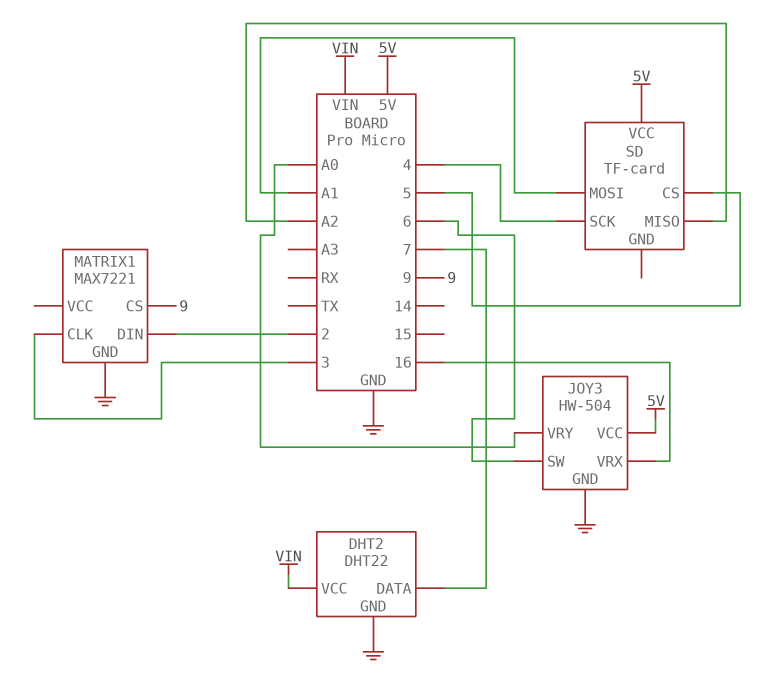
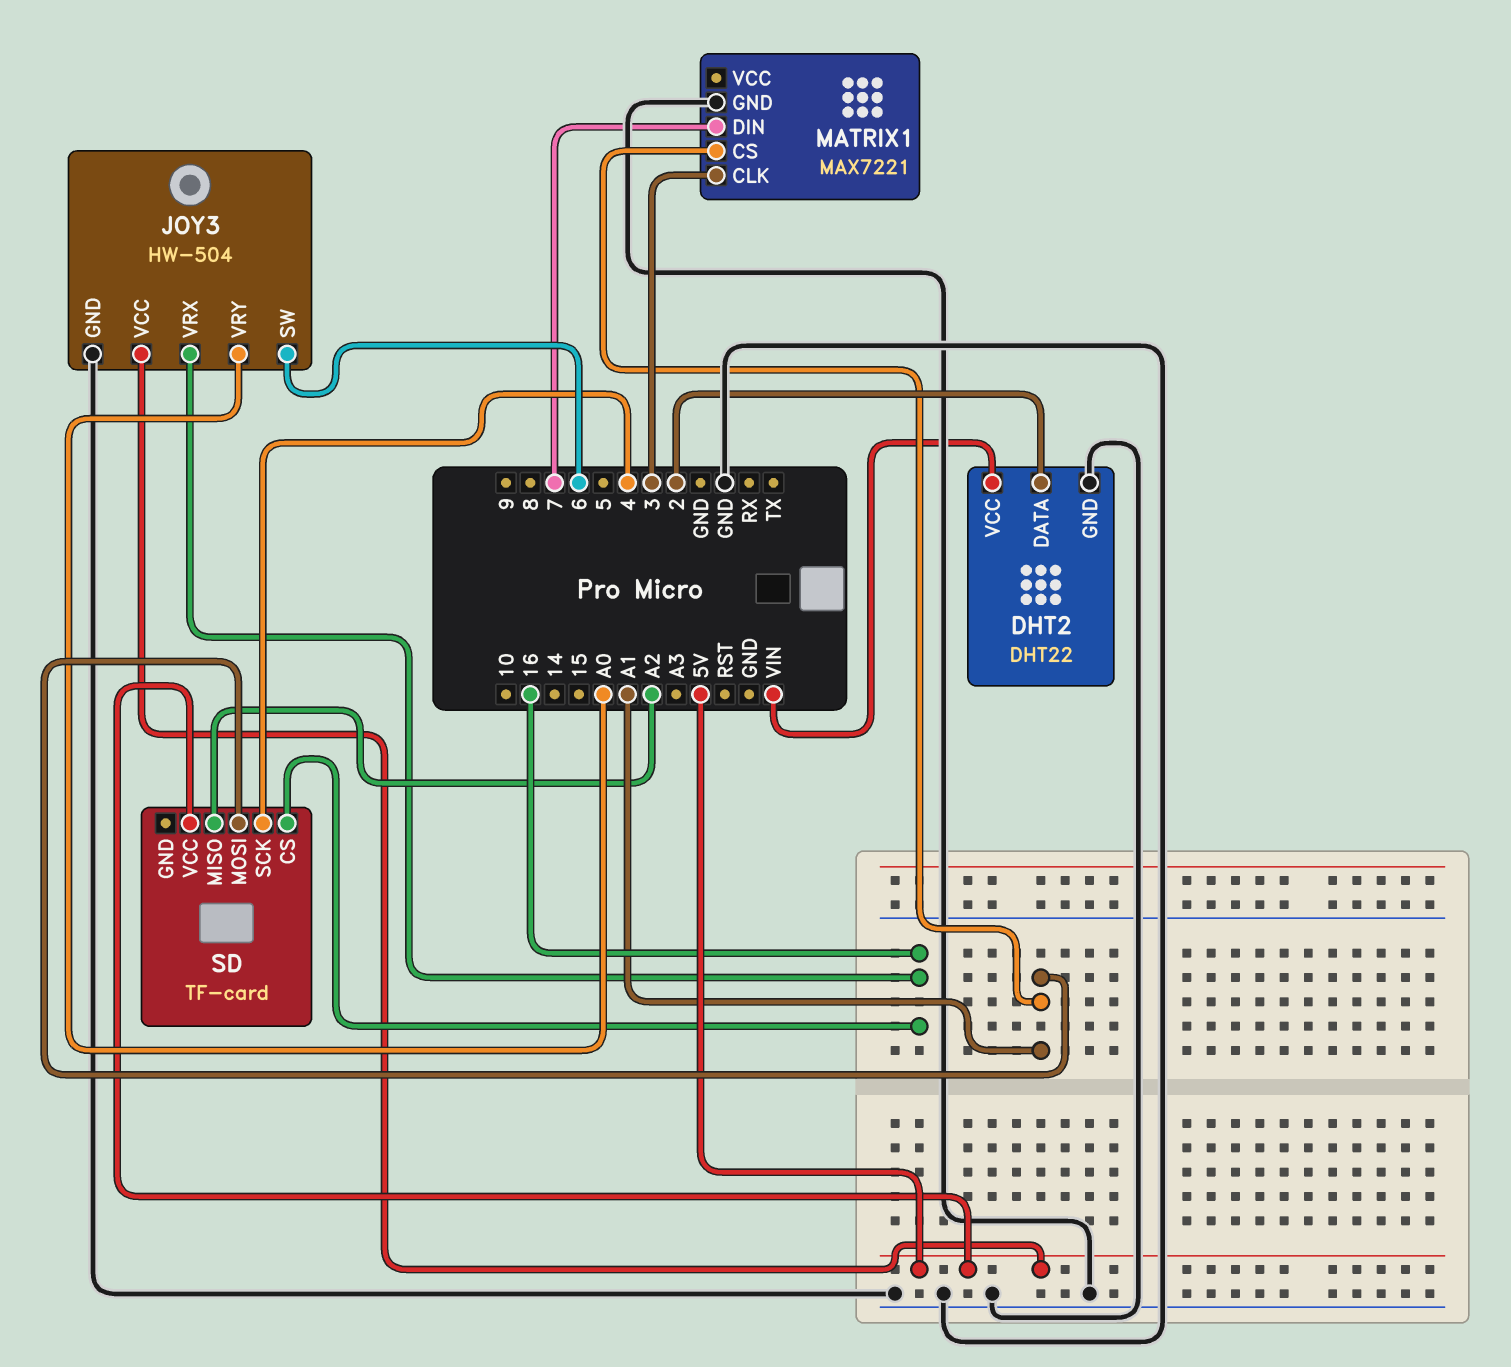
DHT2 pin DATA: 7 -> 2
MATRIX1 pin CS: 9 -> A1
MATRIX1 pin DIN: 2 -> 7
SD pin CS: 5 -> 16

